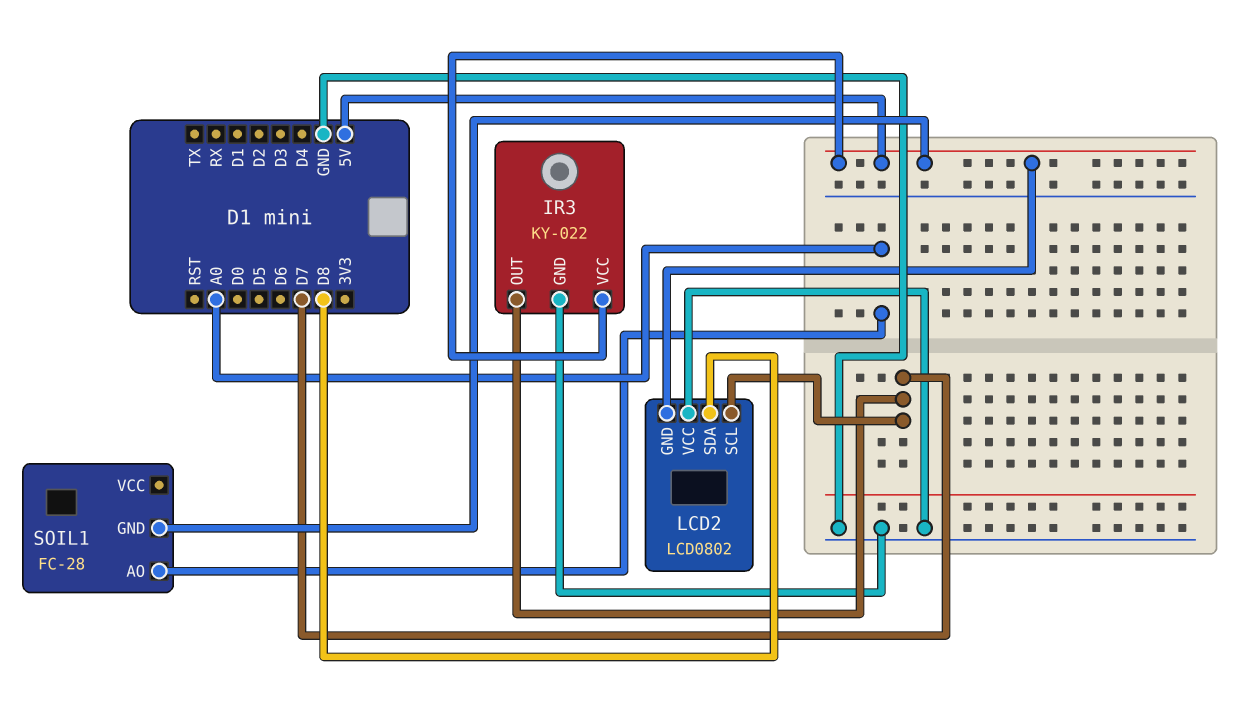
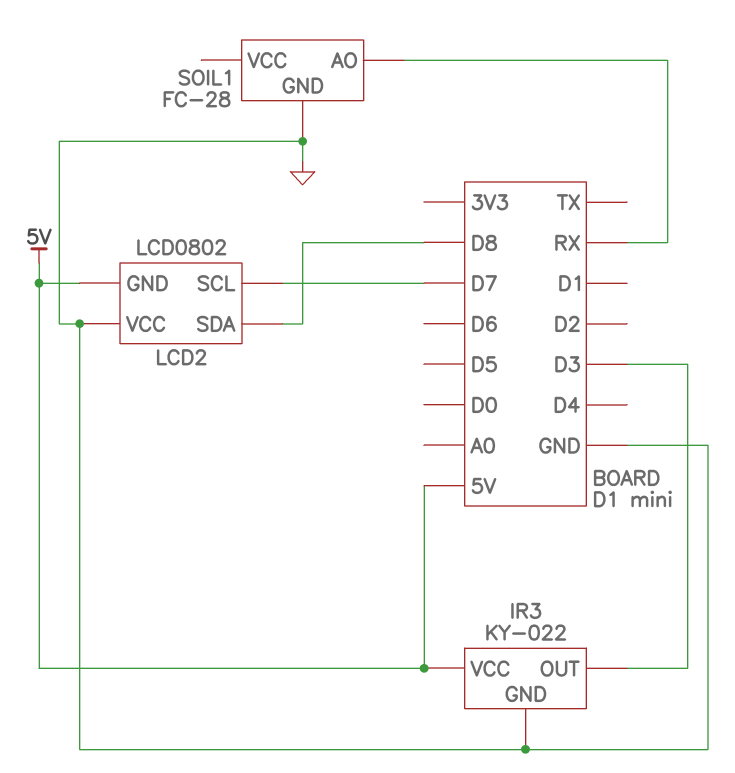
IR3 pin OUT: D7 -> D3
SOIL1 pin AO: A0 -> RX
SOIL1 pin GND: 5V -> GND

